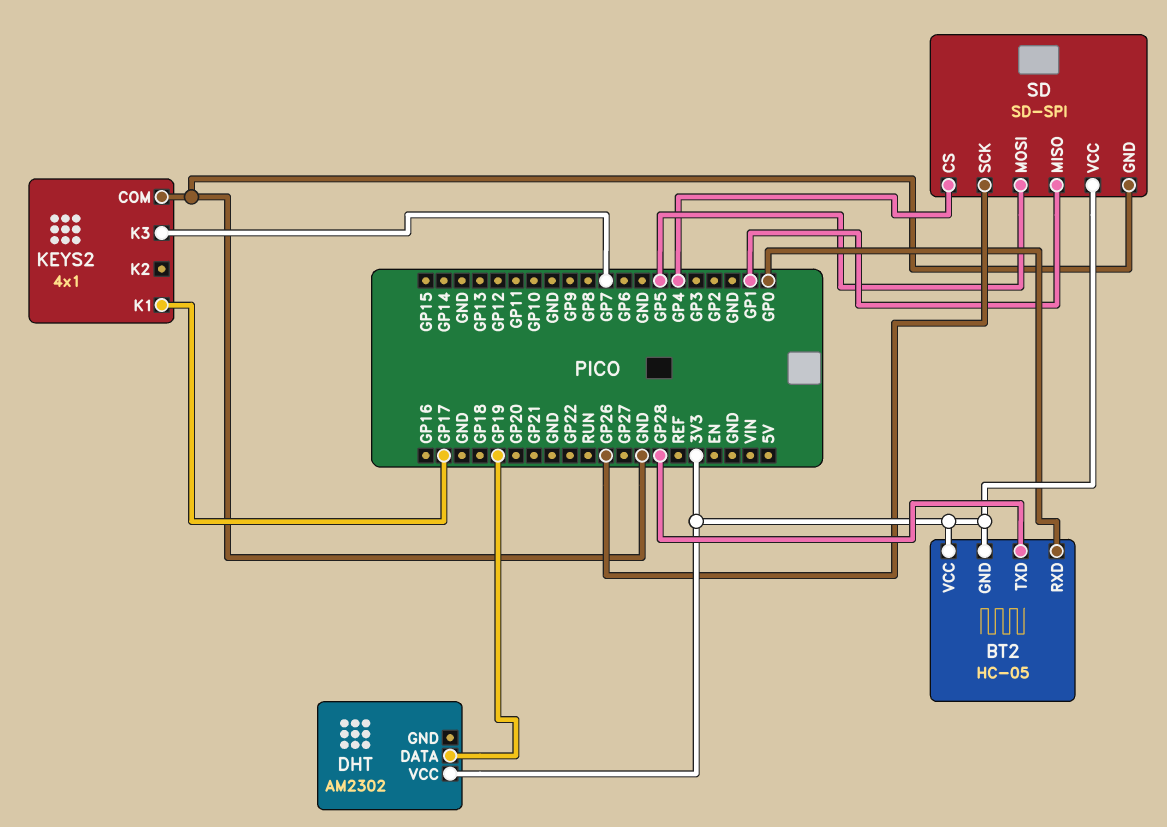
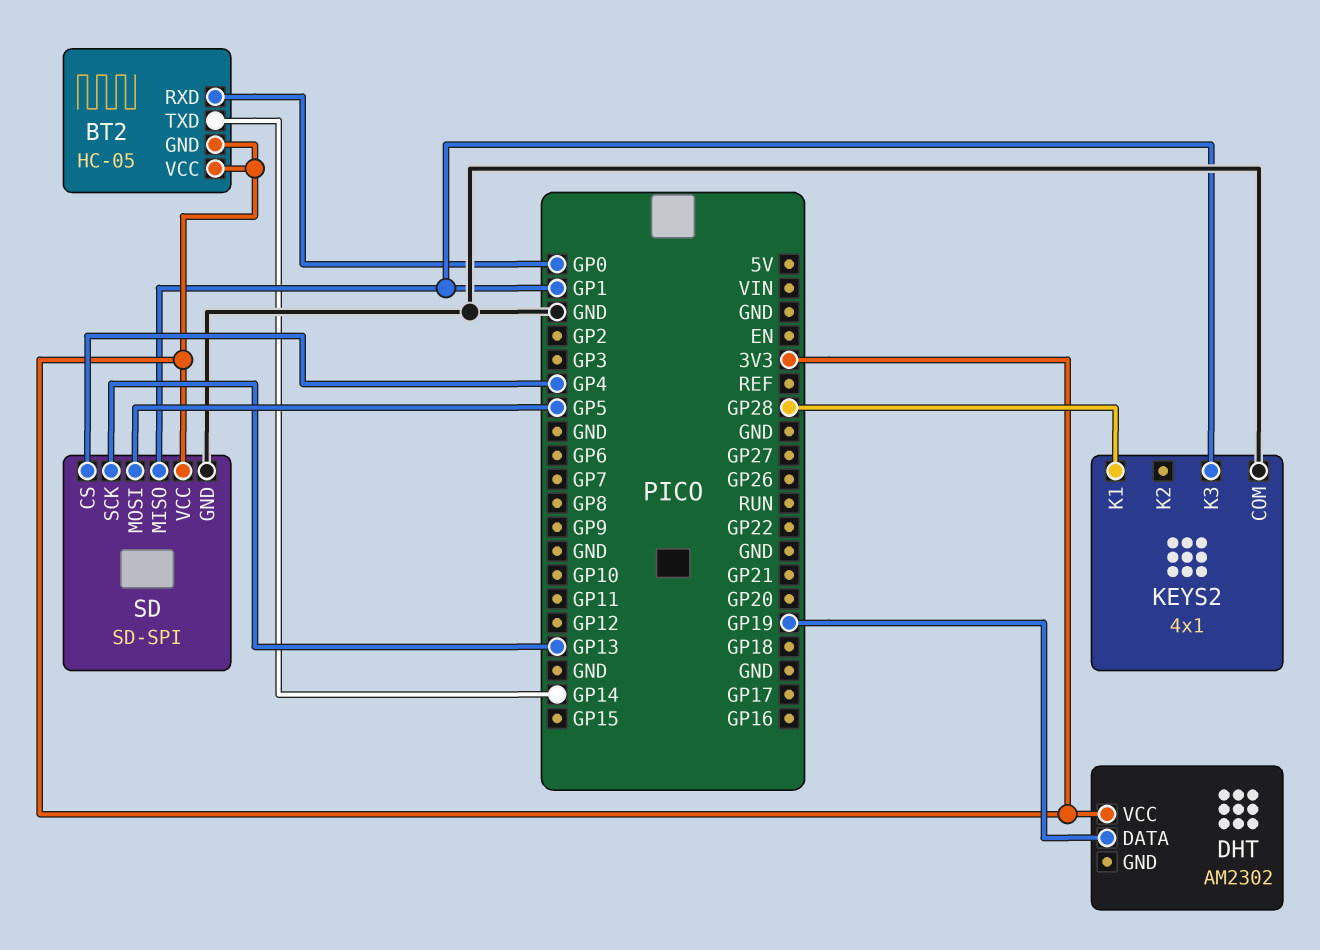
BT2 pin TXD: GP28 -> GP14
KEYS2 pin K1: GP17 -> GP28
KEYS2 pin K3: GP7 -> GP1
SD pin SCK: GP26 -> GP13

